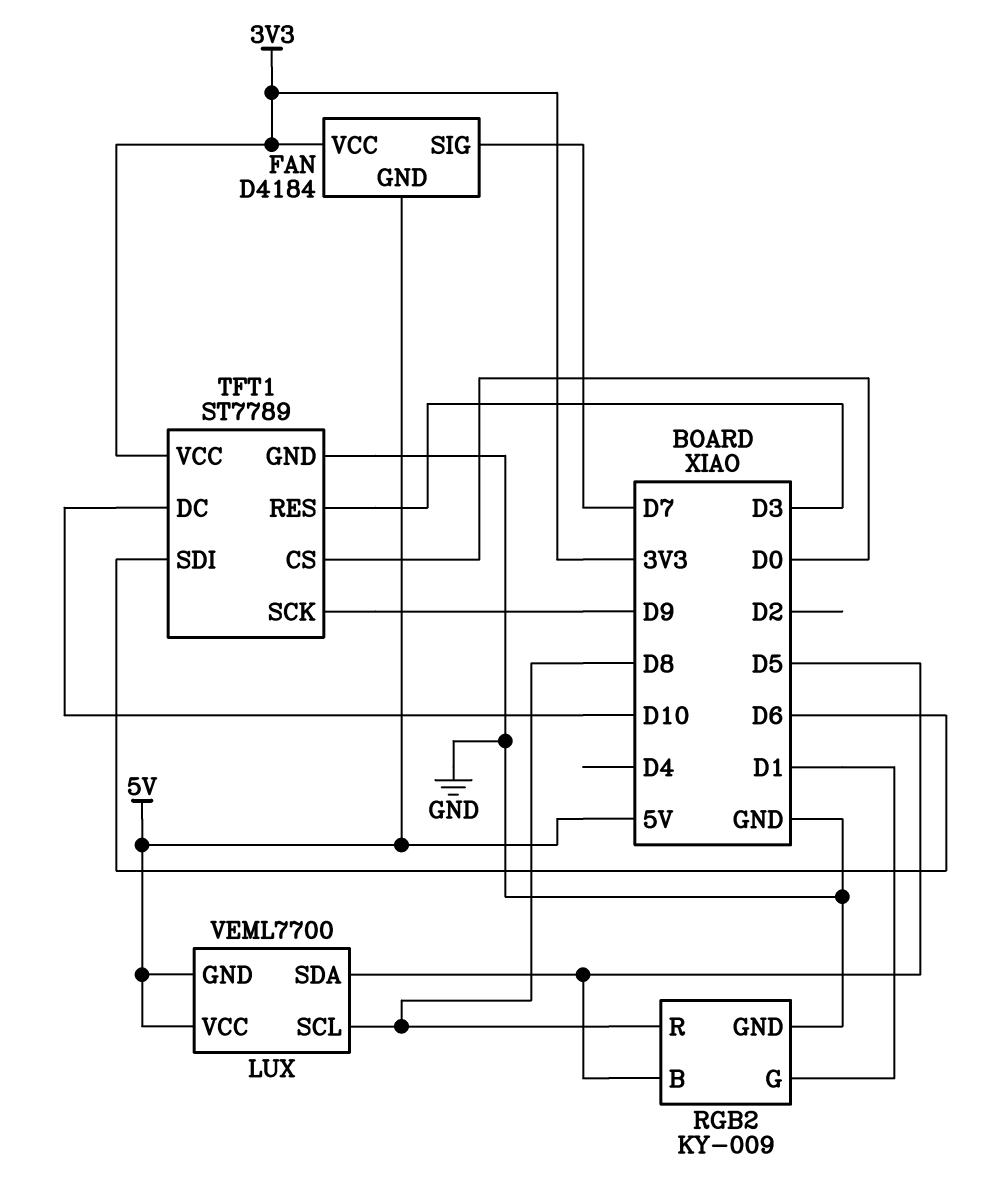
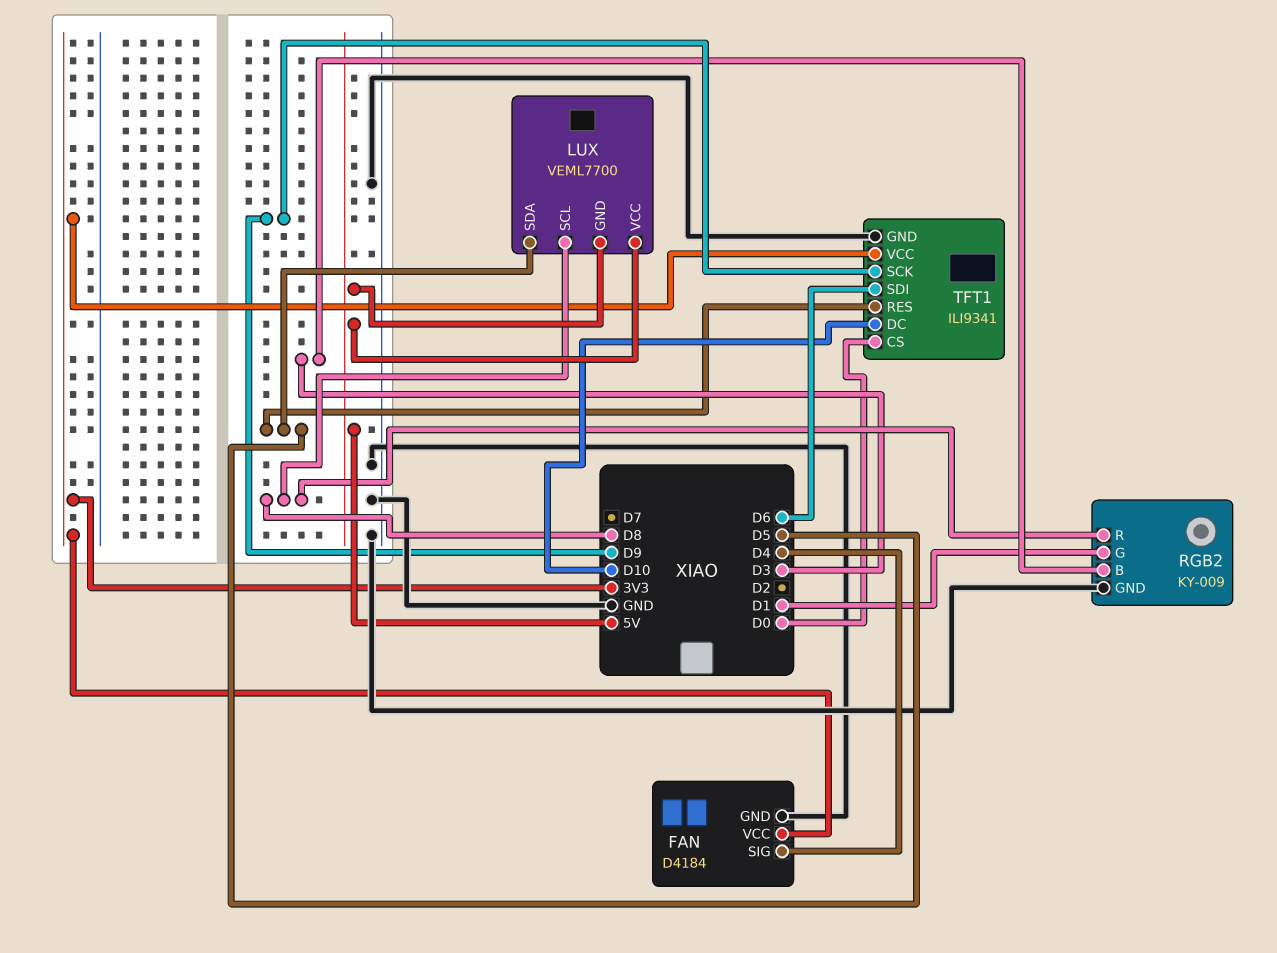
FAN pin GND: 5V -> GND
FAN pin SIG: D7 -> D4
RGB2 pin B: D5 -> D3
TFT1: ST7789 -> ILI9341
TFT1 pin RES: D3 -> D5

